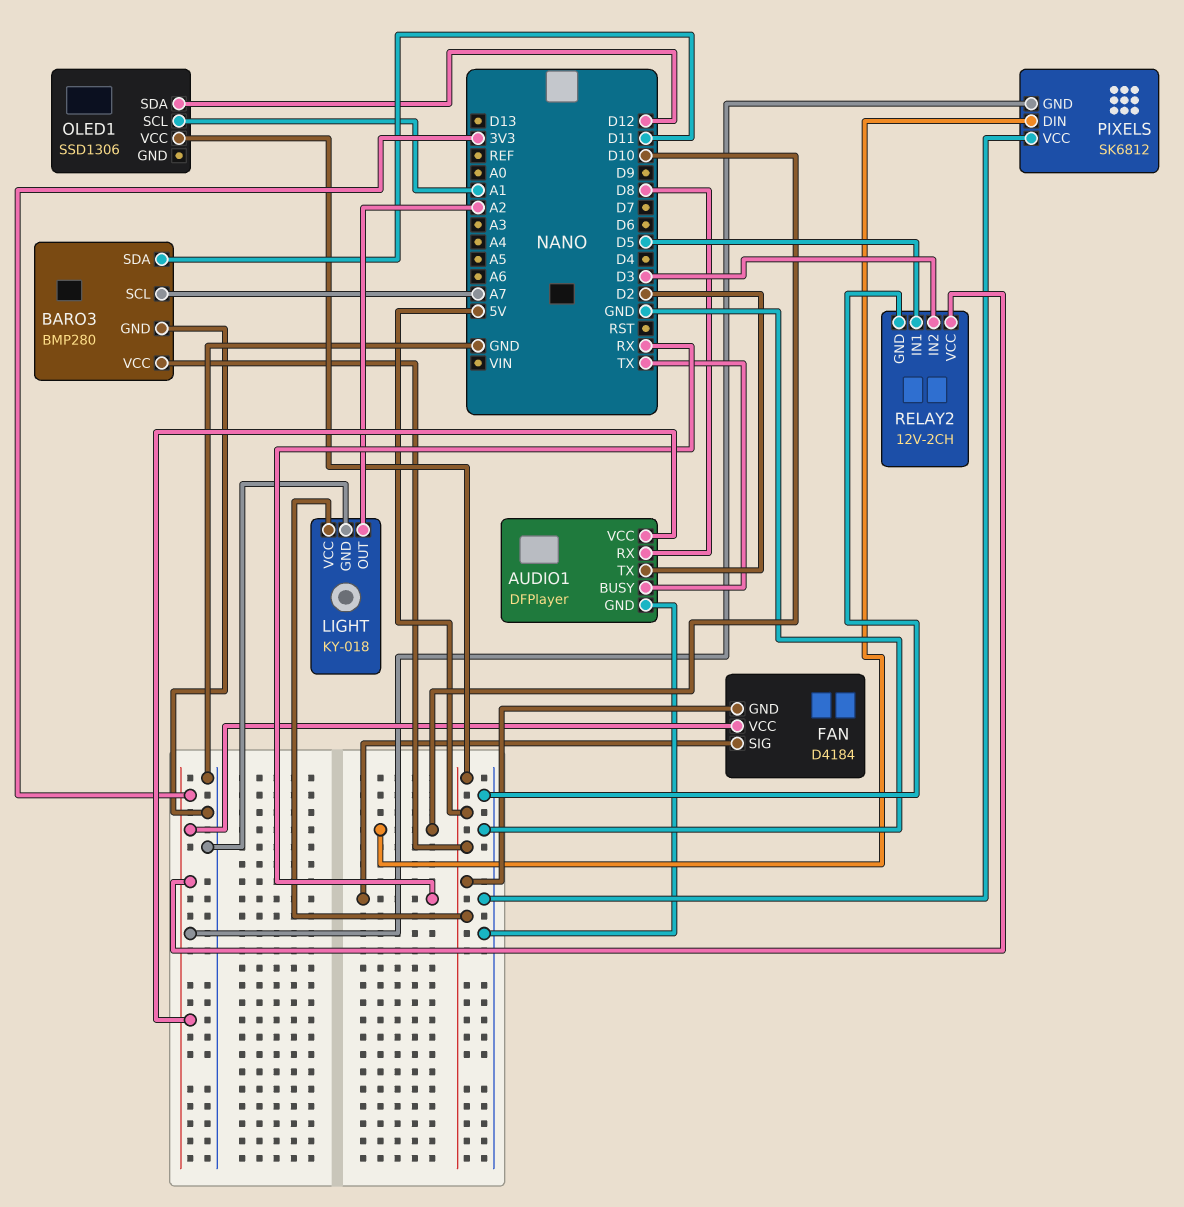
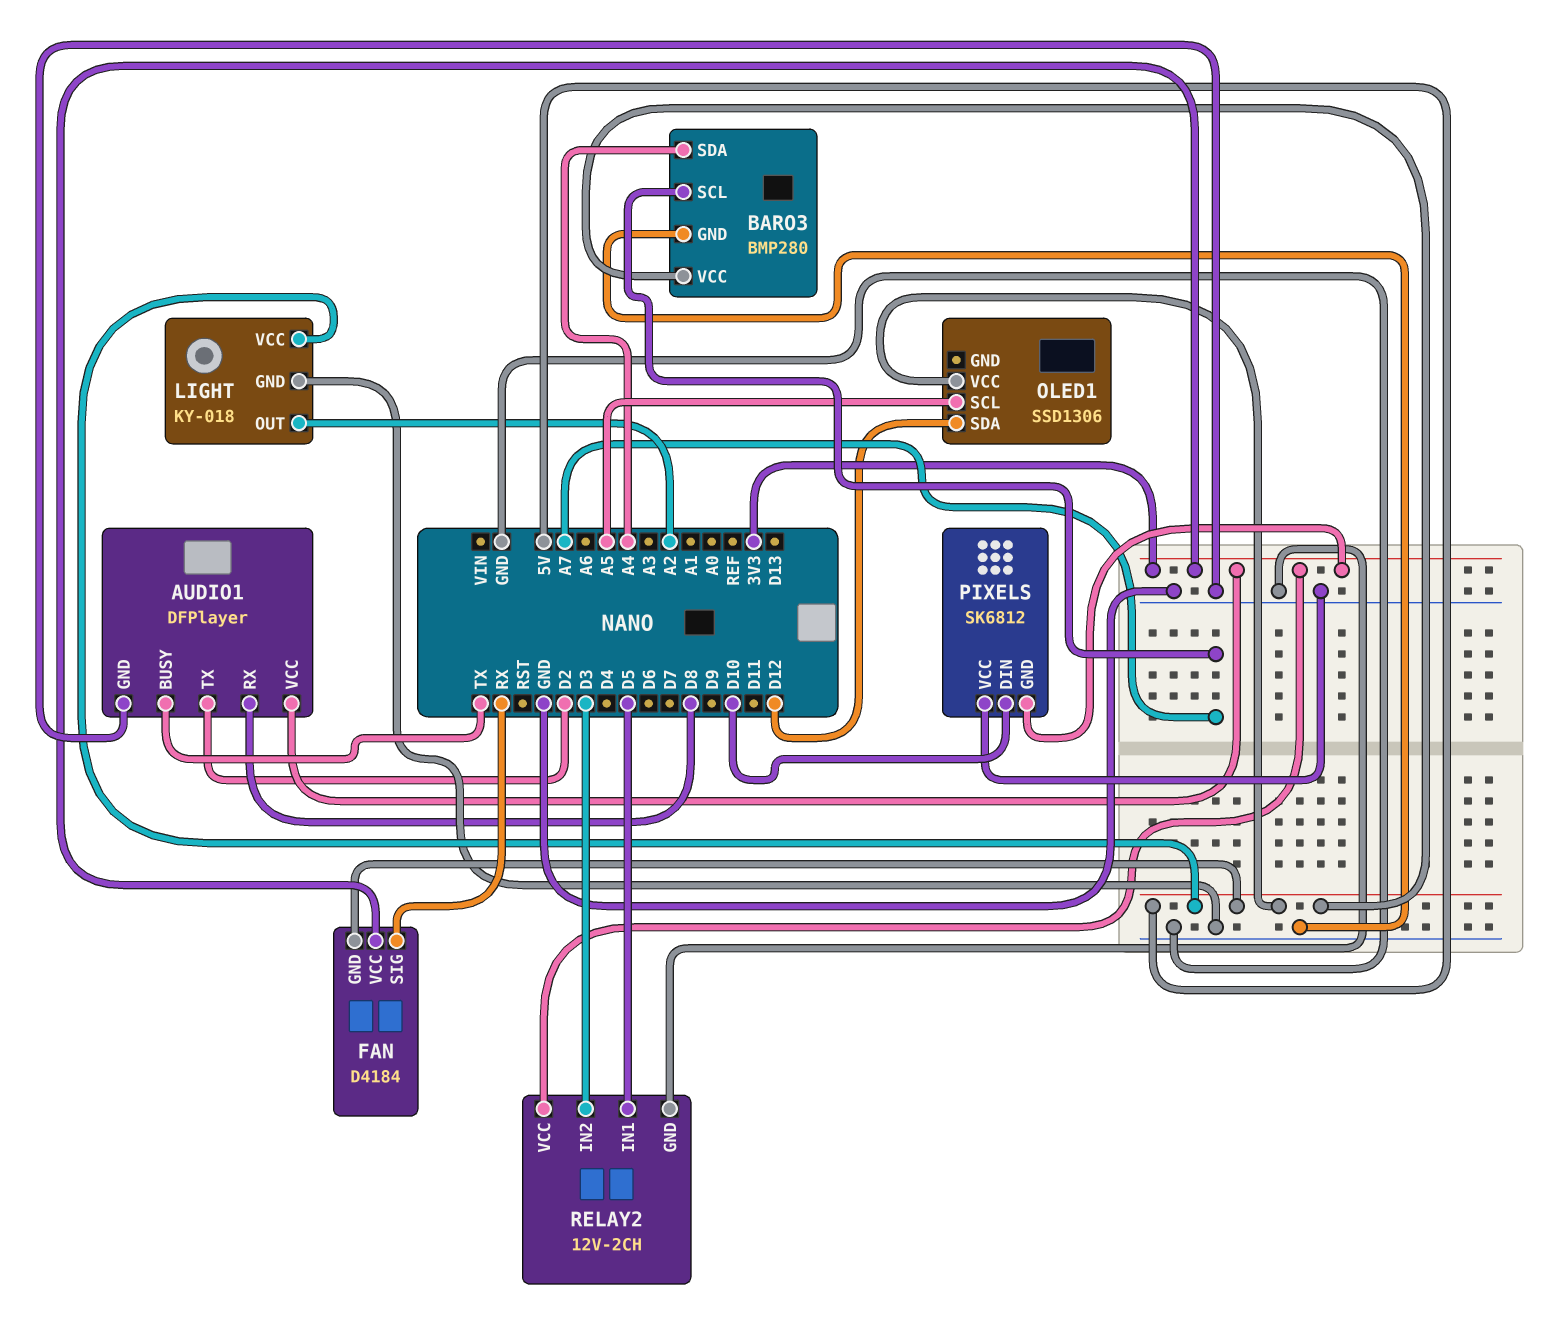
BARO3 pin SDA: D11 -> A4
OLED1 pin SCL: A1 -> A5

